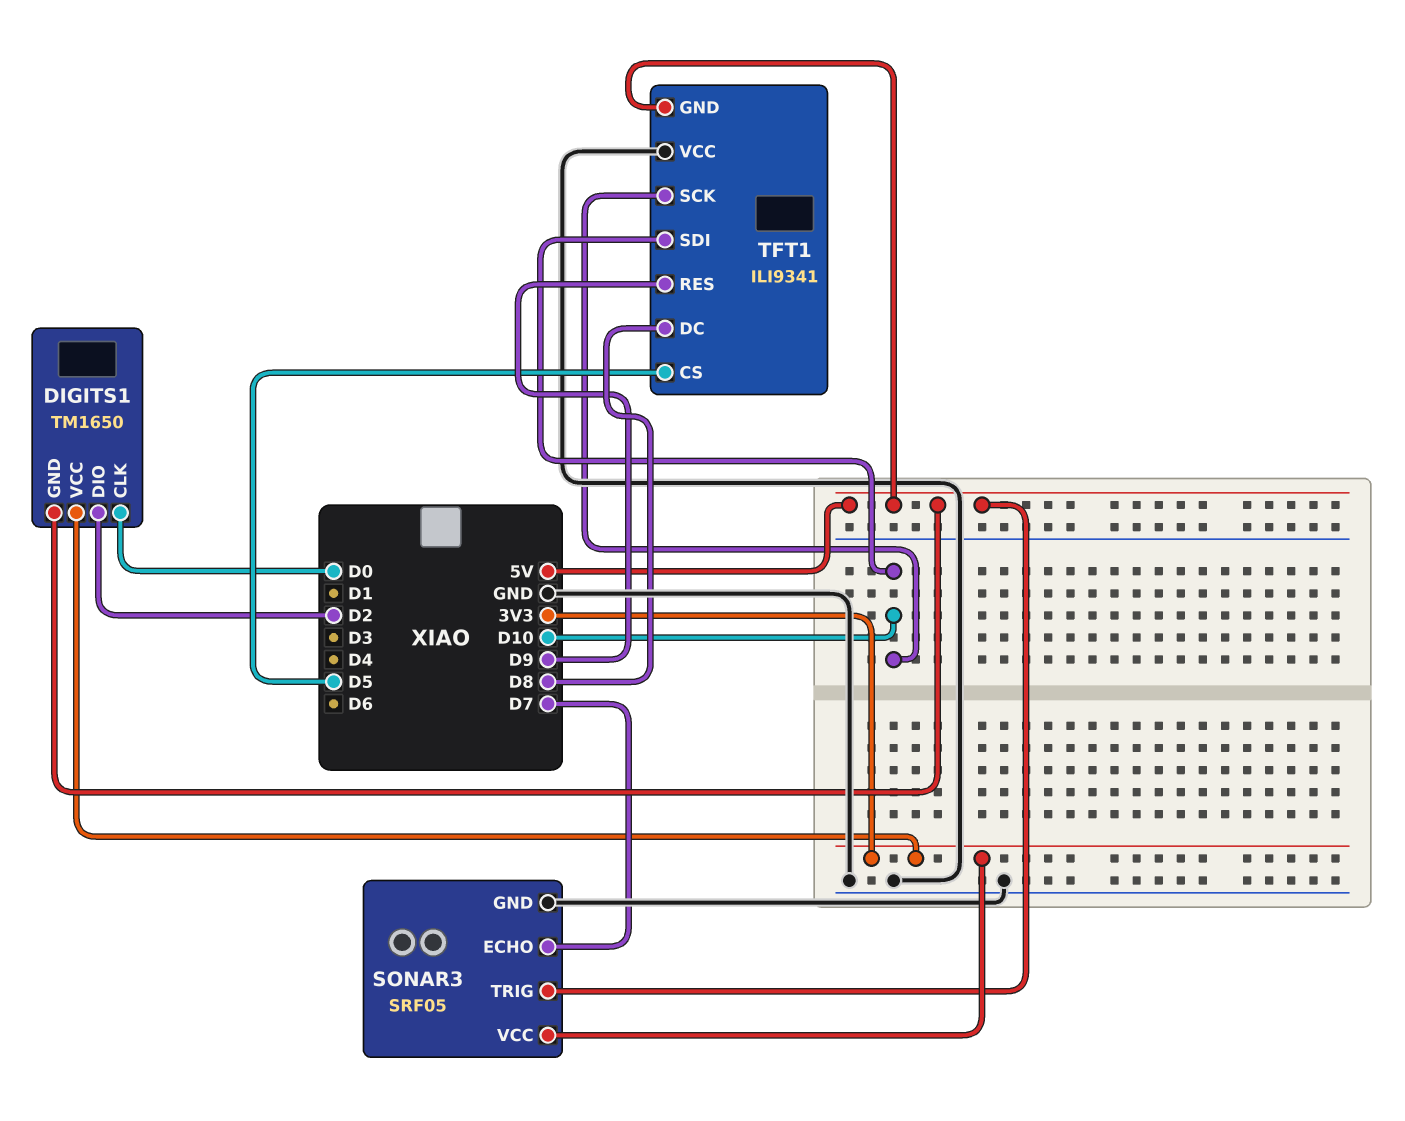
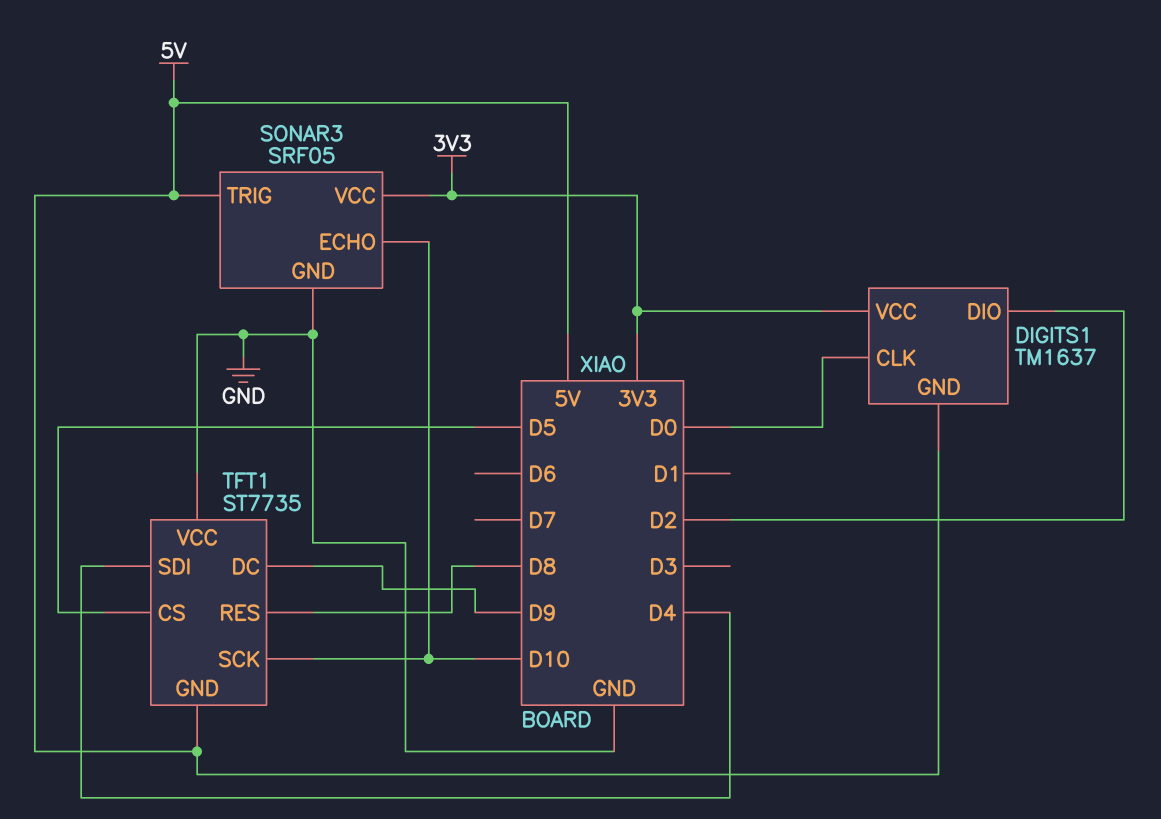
DIGITS1: TM1650 -> TM1637
SONAR3 pin ECHO: D7 -> D10
TFT1: ILI9341 -> ST7735
TFT1 pin DC: D8 -> D9
TFT1 pin RES: D9 -> D8
TFT1 pin SDI: D10 -> D4

